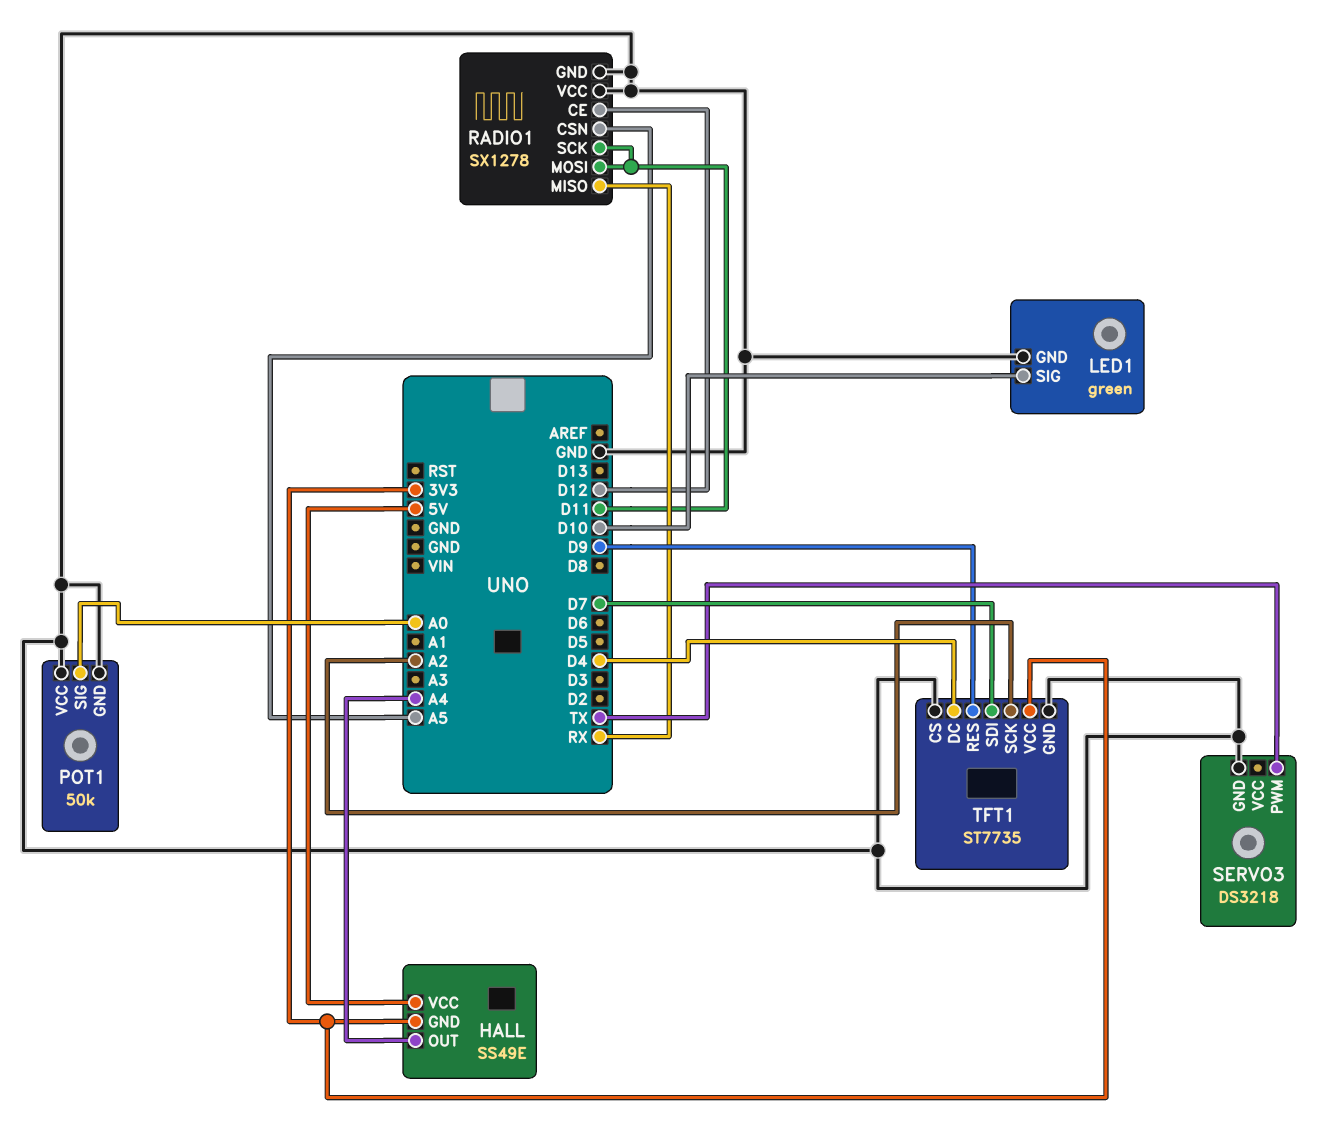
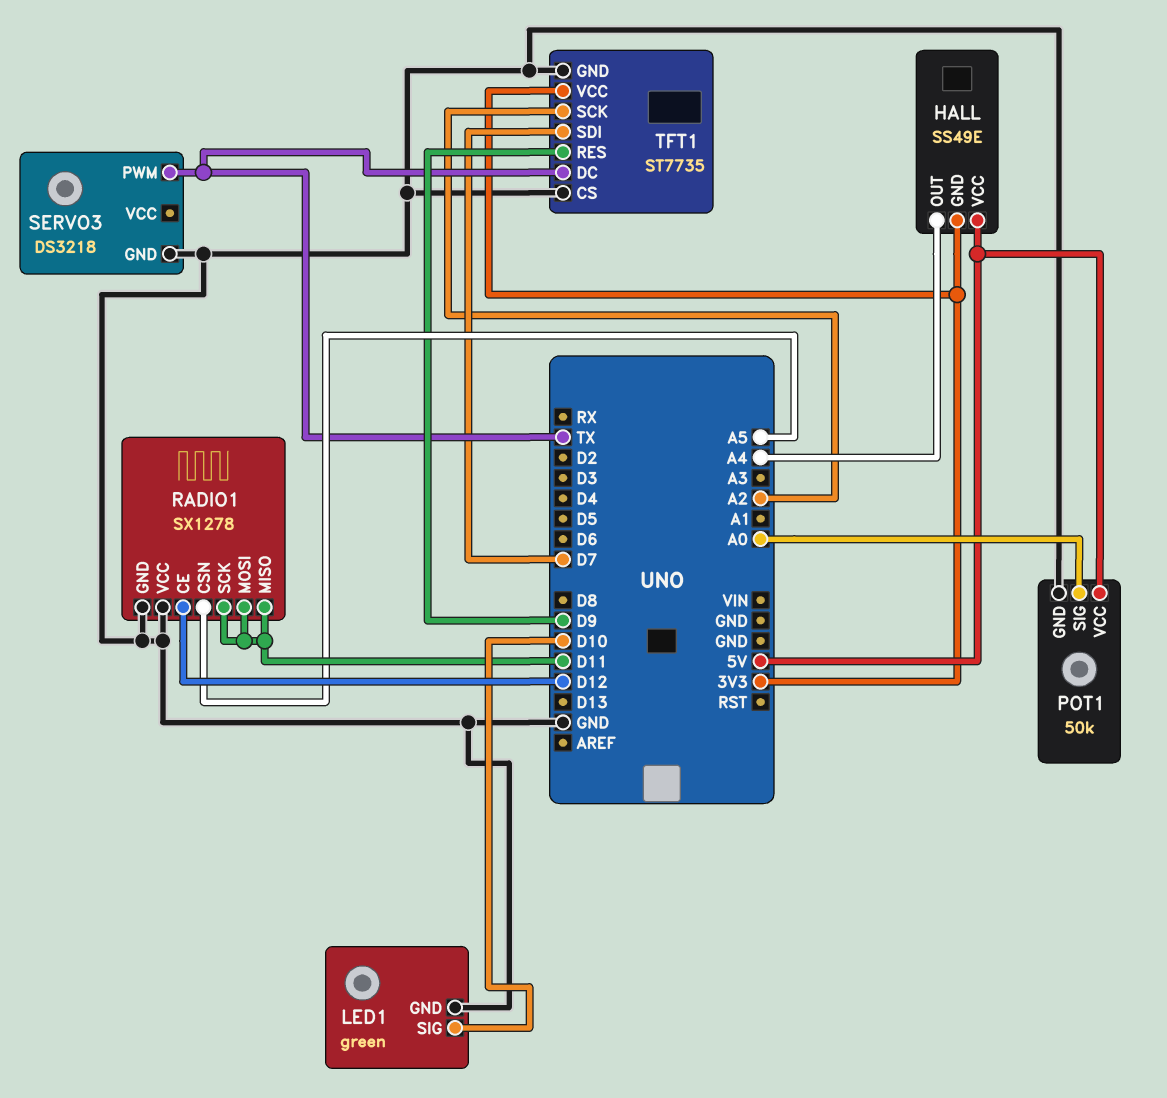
POT1 pin VCC: GND -> 5V
RADIO1 pin MISO: RX -> D11
TFT1 pin DC: D4 -> TX

